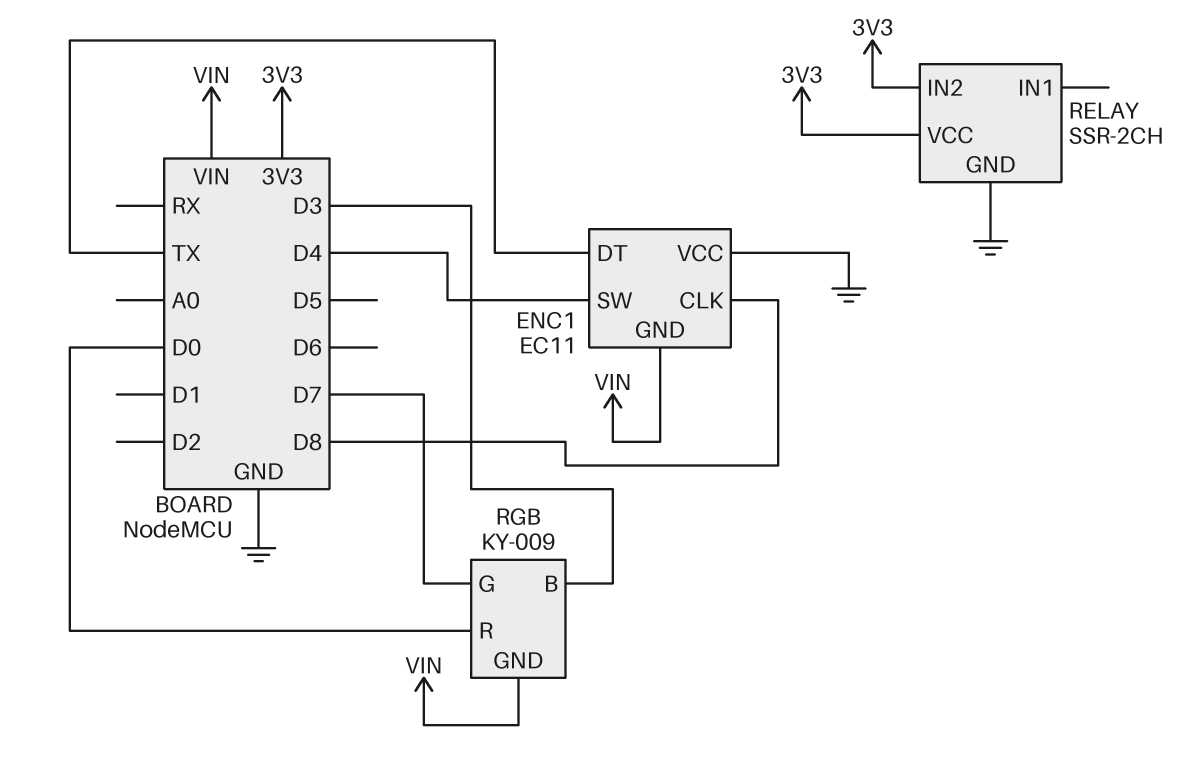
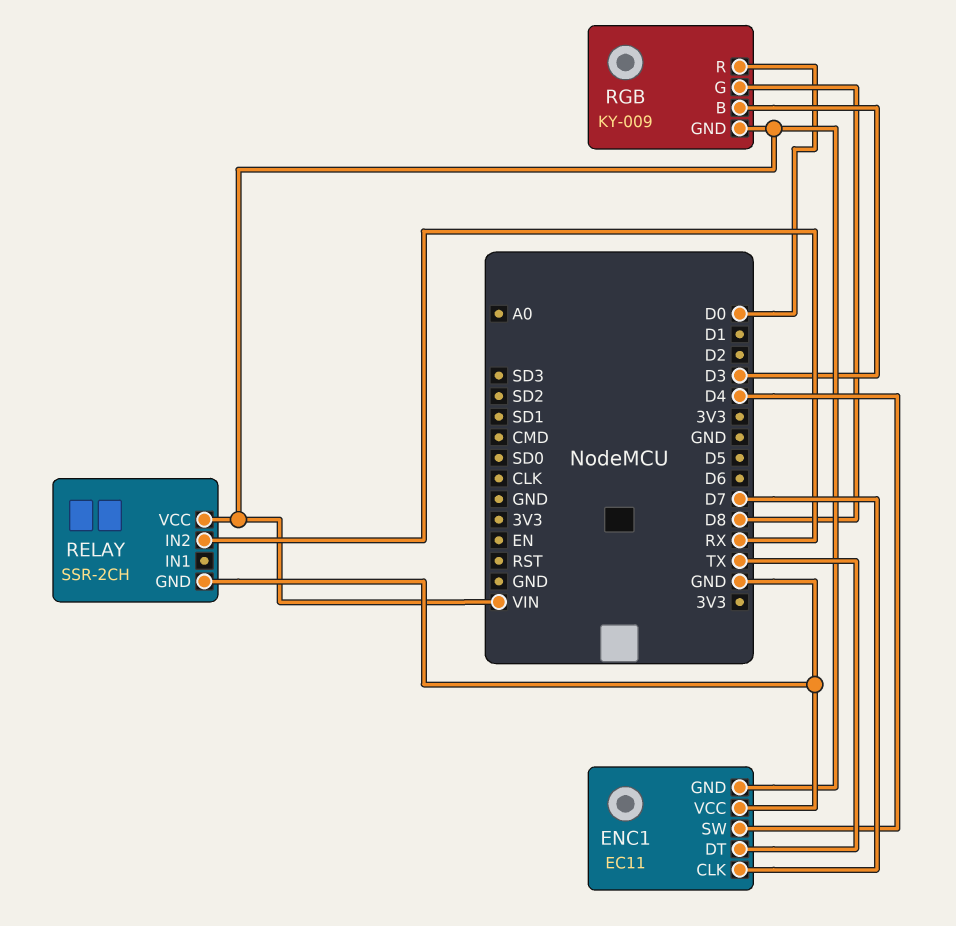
ENC1 pin CLK: D8 -> D7
RELAY pin IN2: 3V3 -> RX
RELAY pin VCC: 3V3 -> VIN
RGB pin G: D7 -> D8

